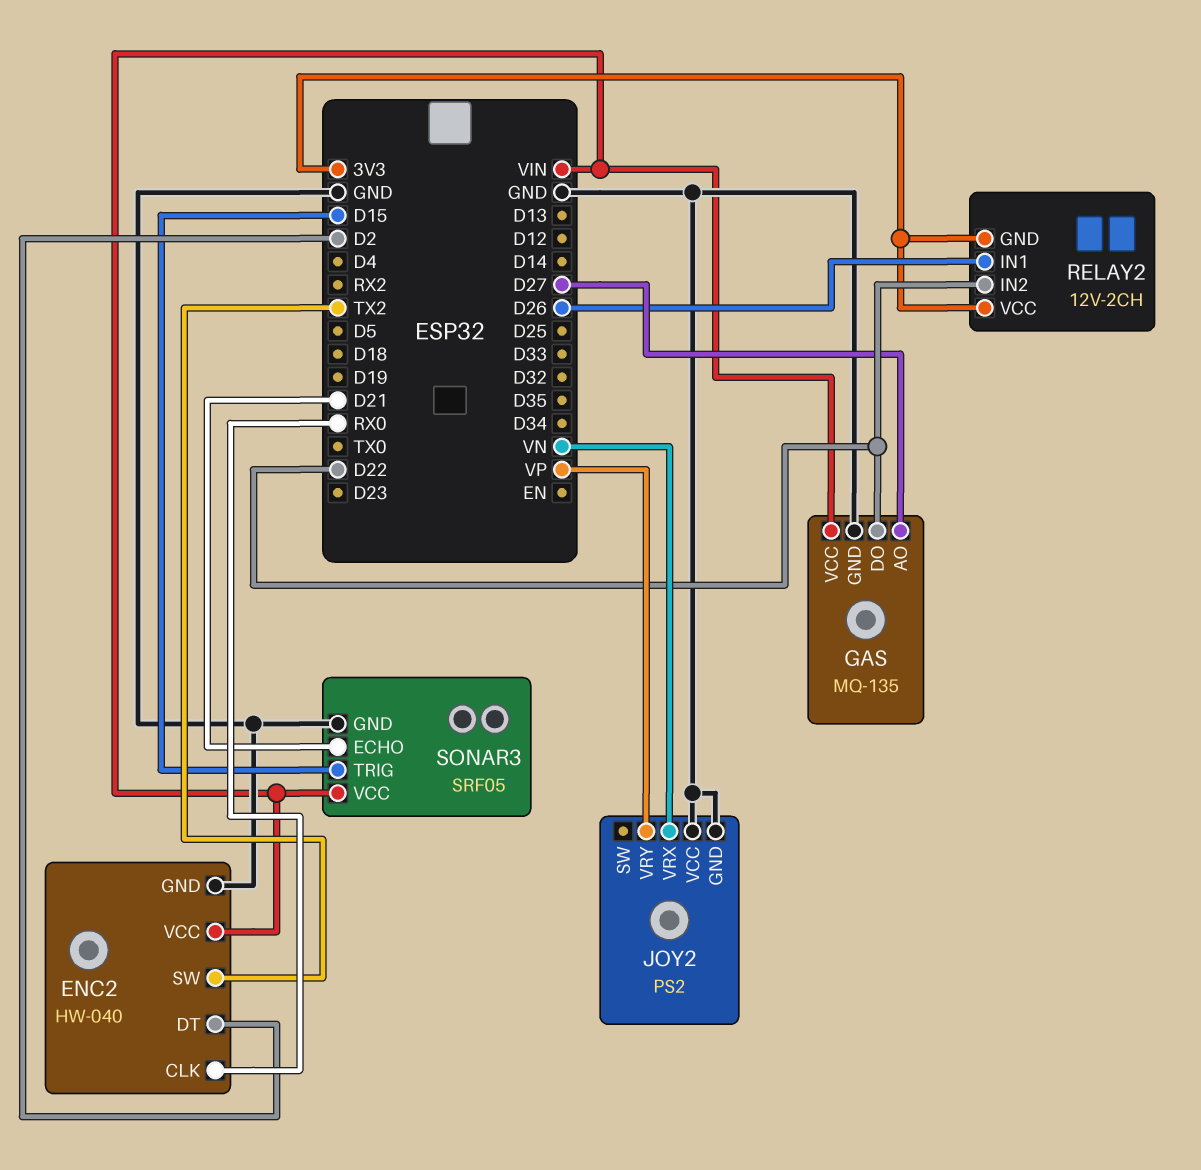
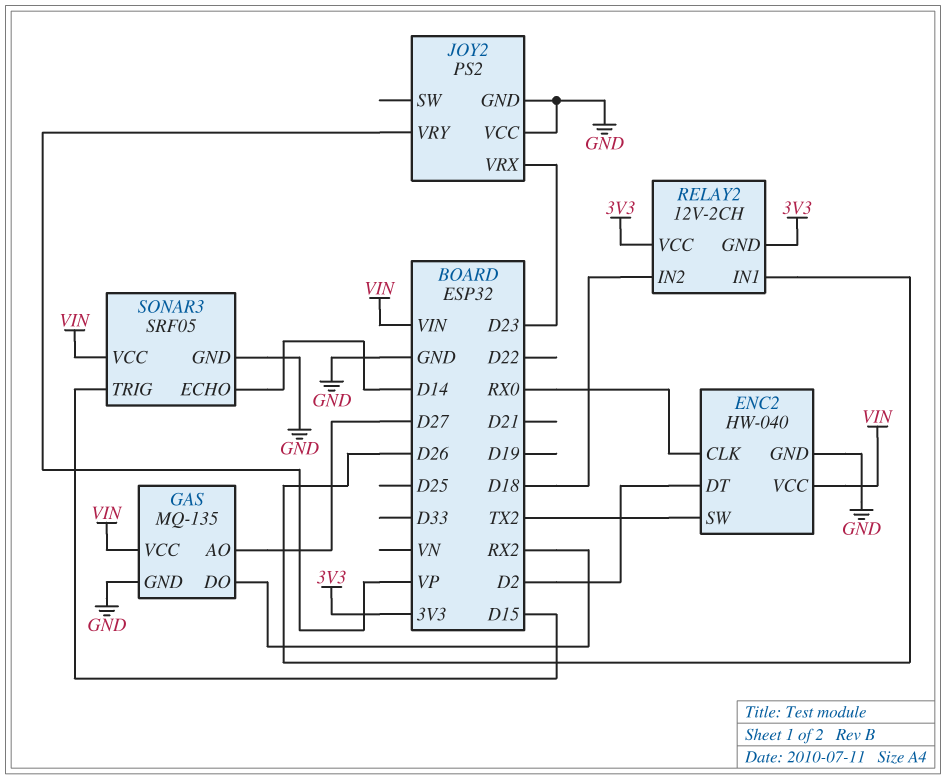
GAS pin DO: D22 -> RX2
JOY2 pin VRX: VN -> D23
RELAY2 pin IN2: D22 -> D18
SONAR3 pin ECHO: D21 -> D14

